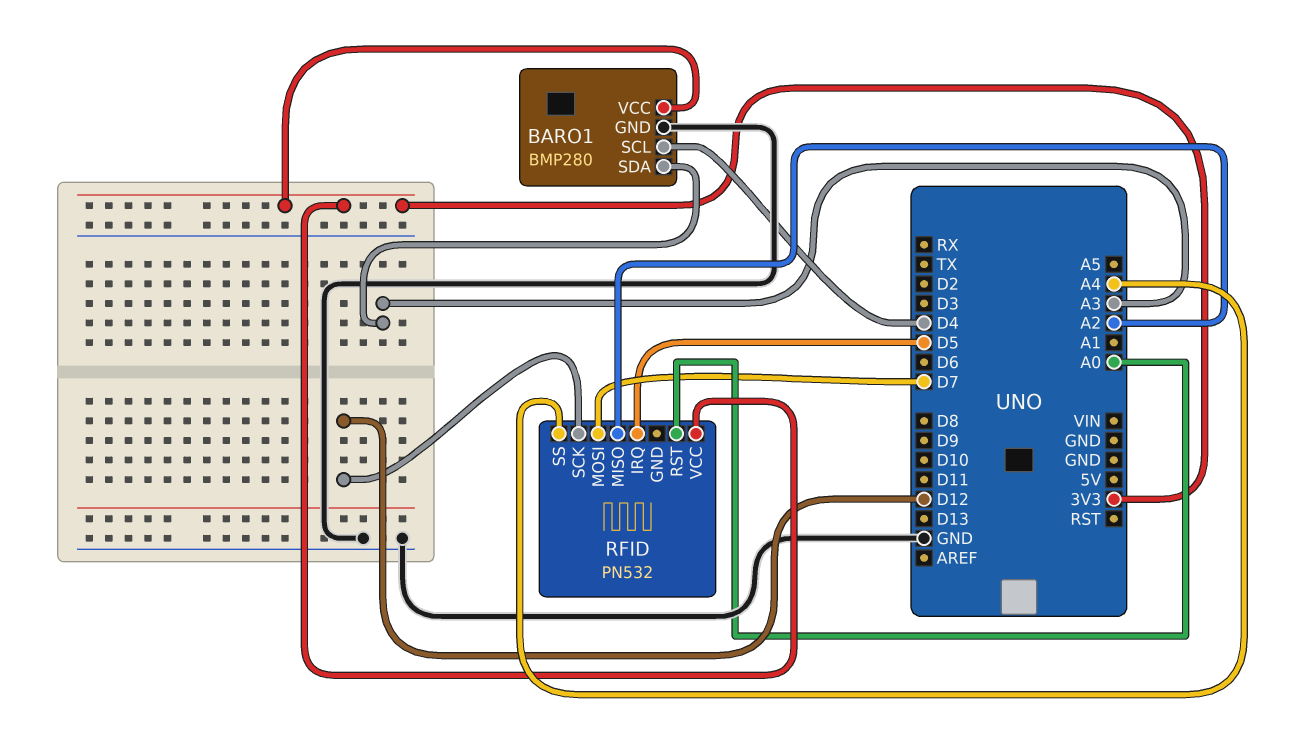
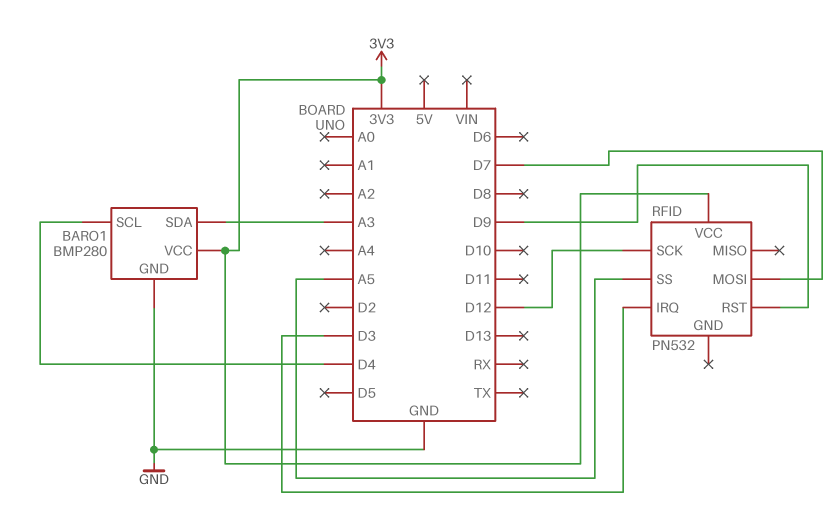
RFID pin IRQ: D5 -> D3
RFID pin MISO: A2 -> none
RFID pin RST: A0 -> D9
RFID pin SS: A4 -> A5

